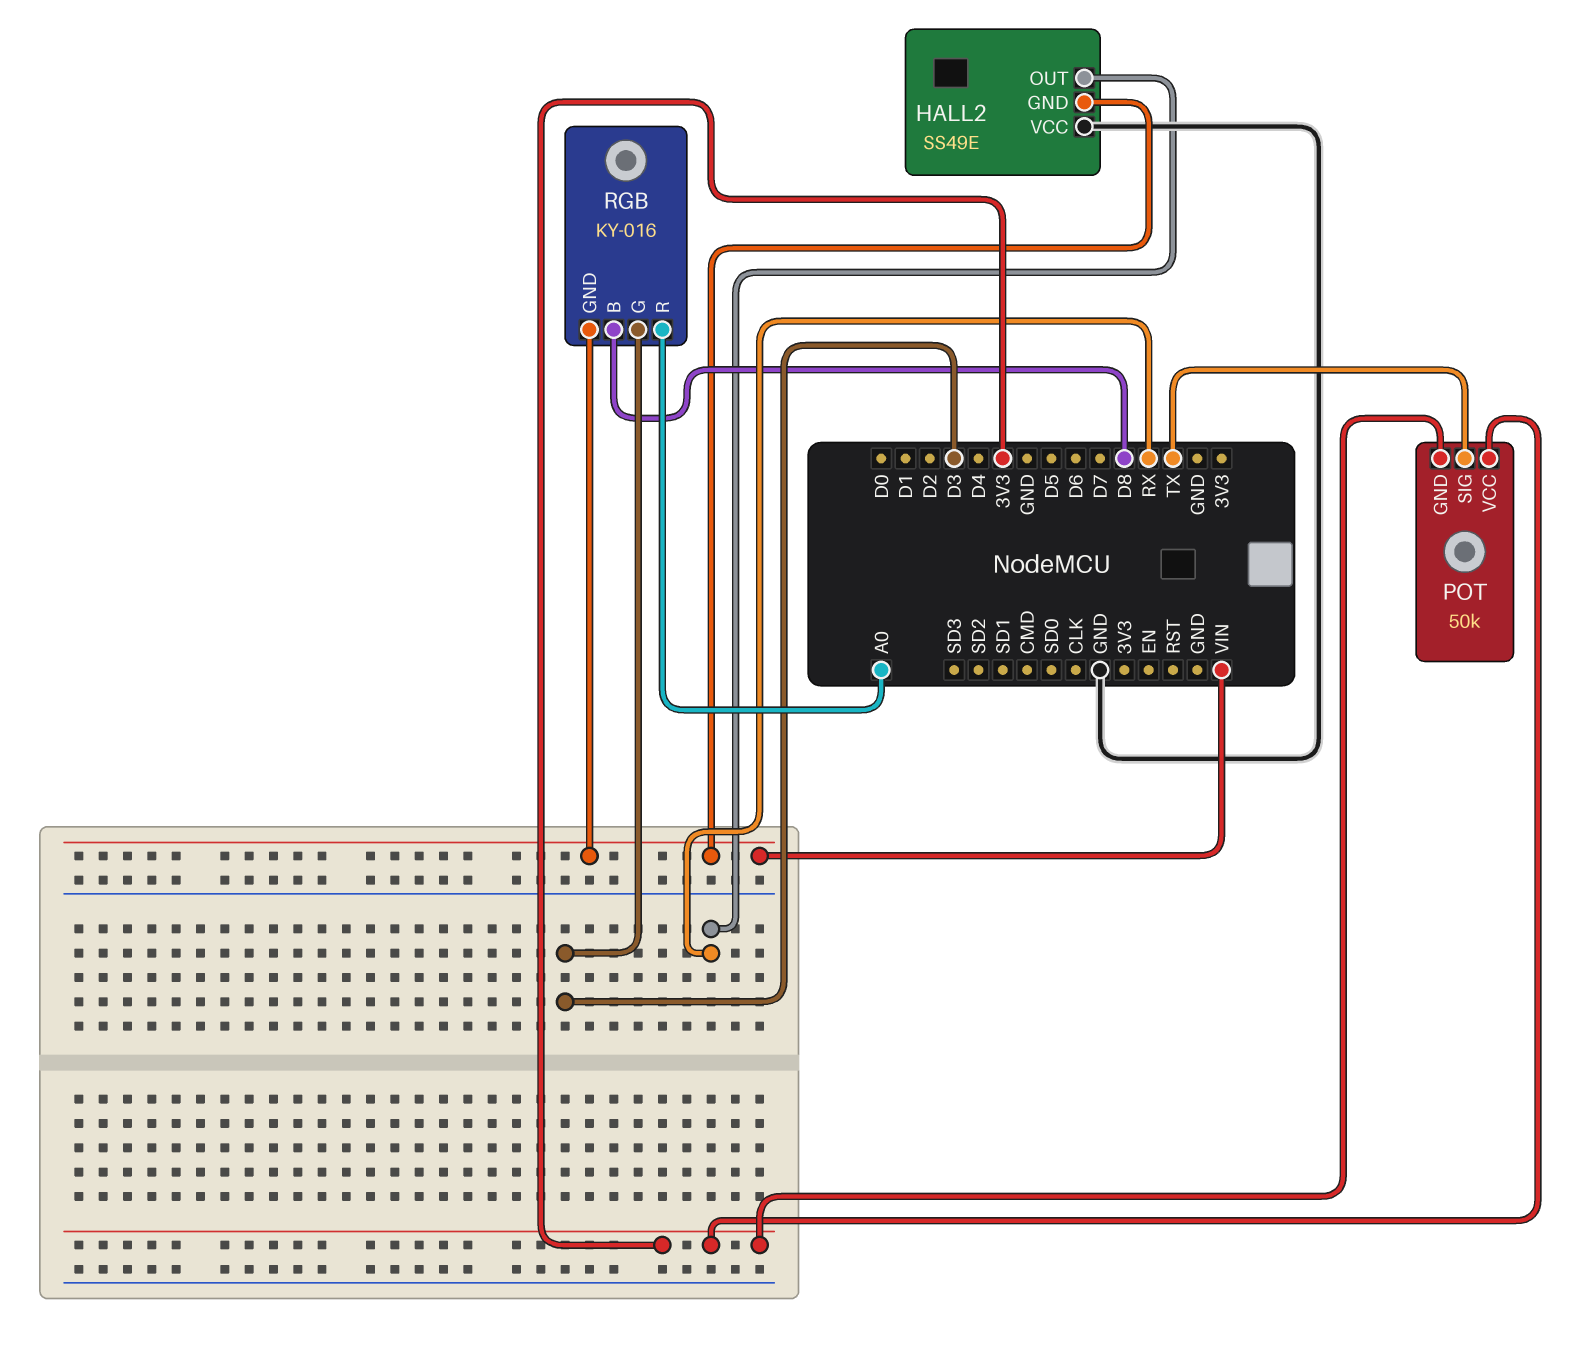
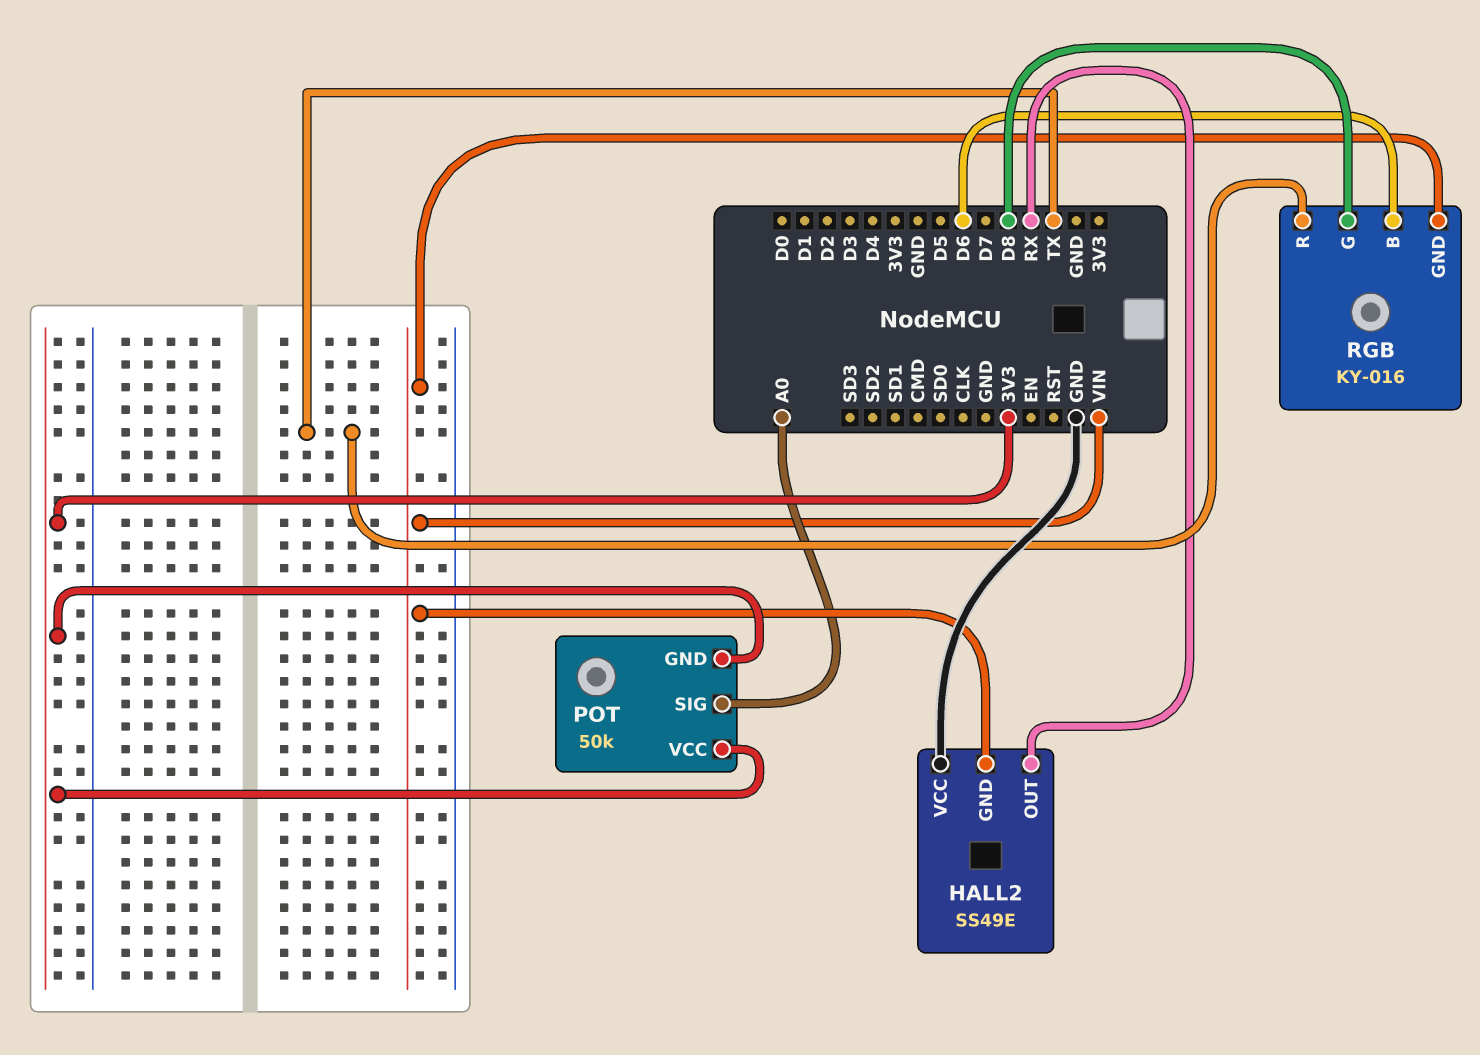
POT pin SIG: TX -> A0
RGB pin B: D8 -> D6
RGB pin G: D3 -> D8
RGB pin R: A0 -> TX

